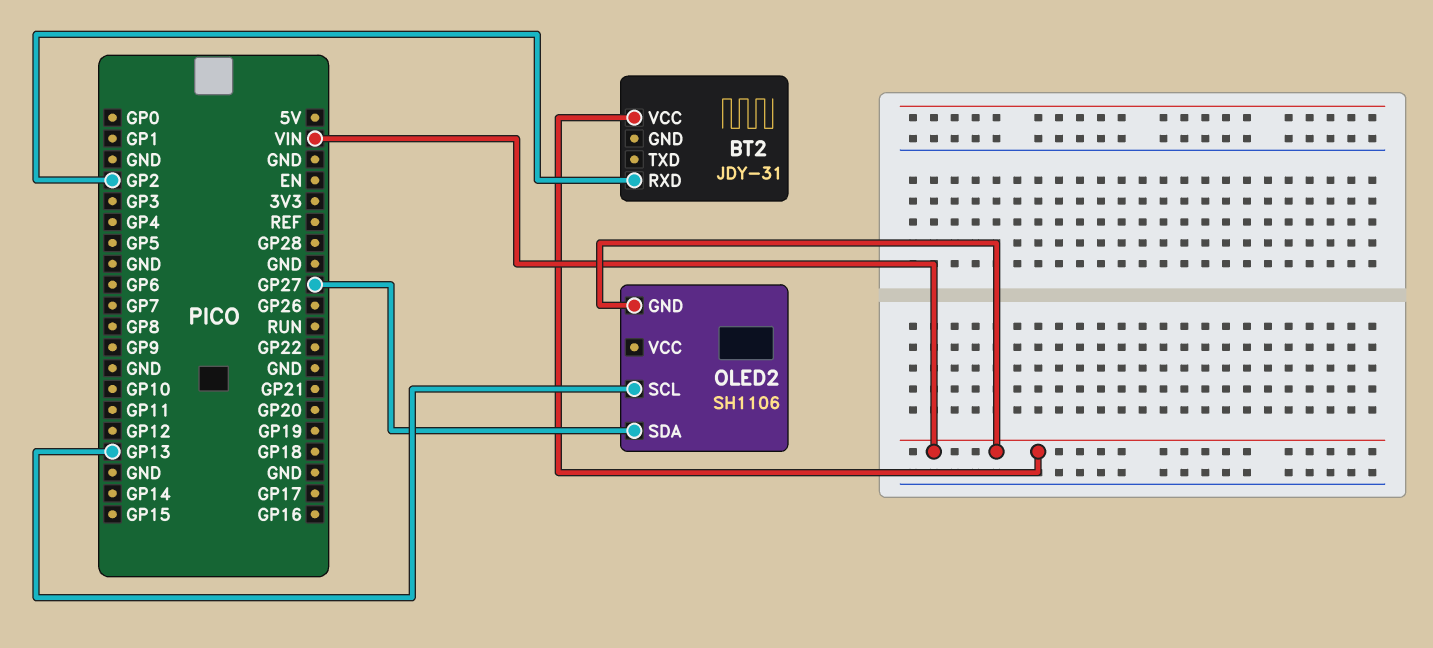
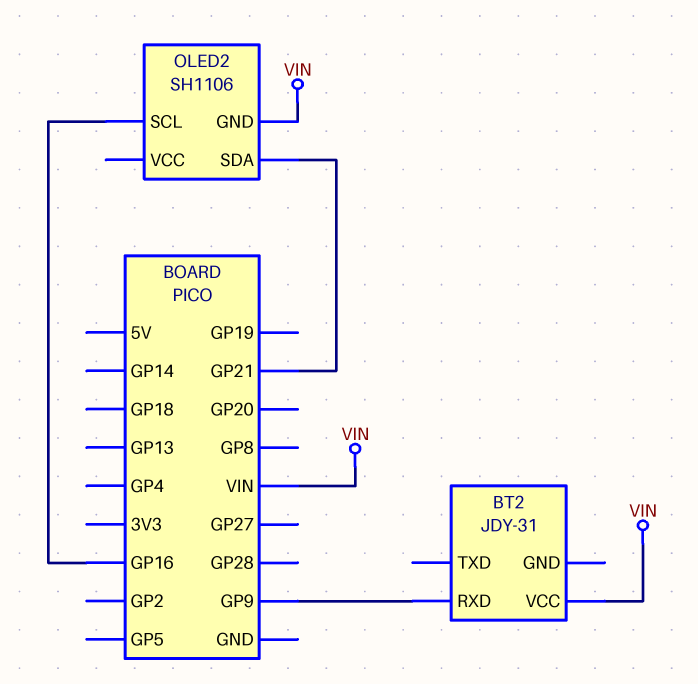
BT2 pin RXD: GP2 -> GP9
OLED2 pin SCL: GP13 -> GP16
OLED2 pin SDA: GP27 -> GP21

